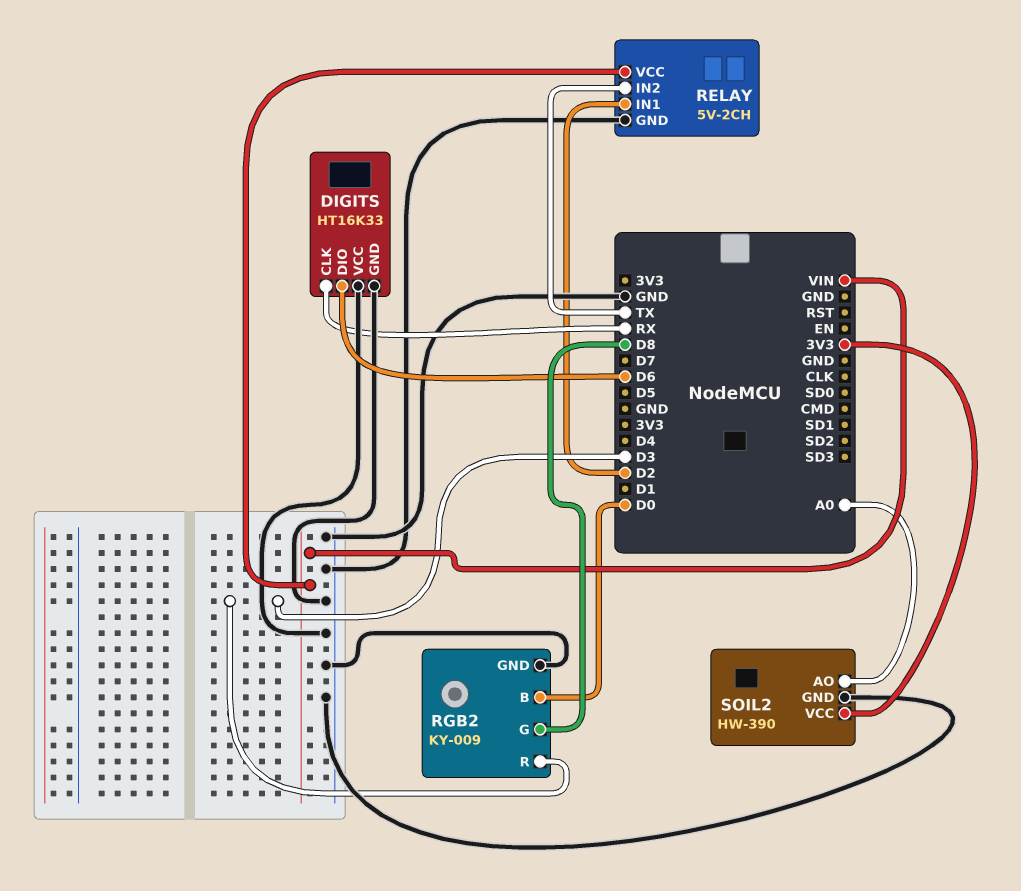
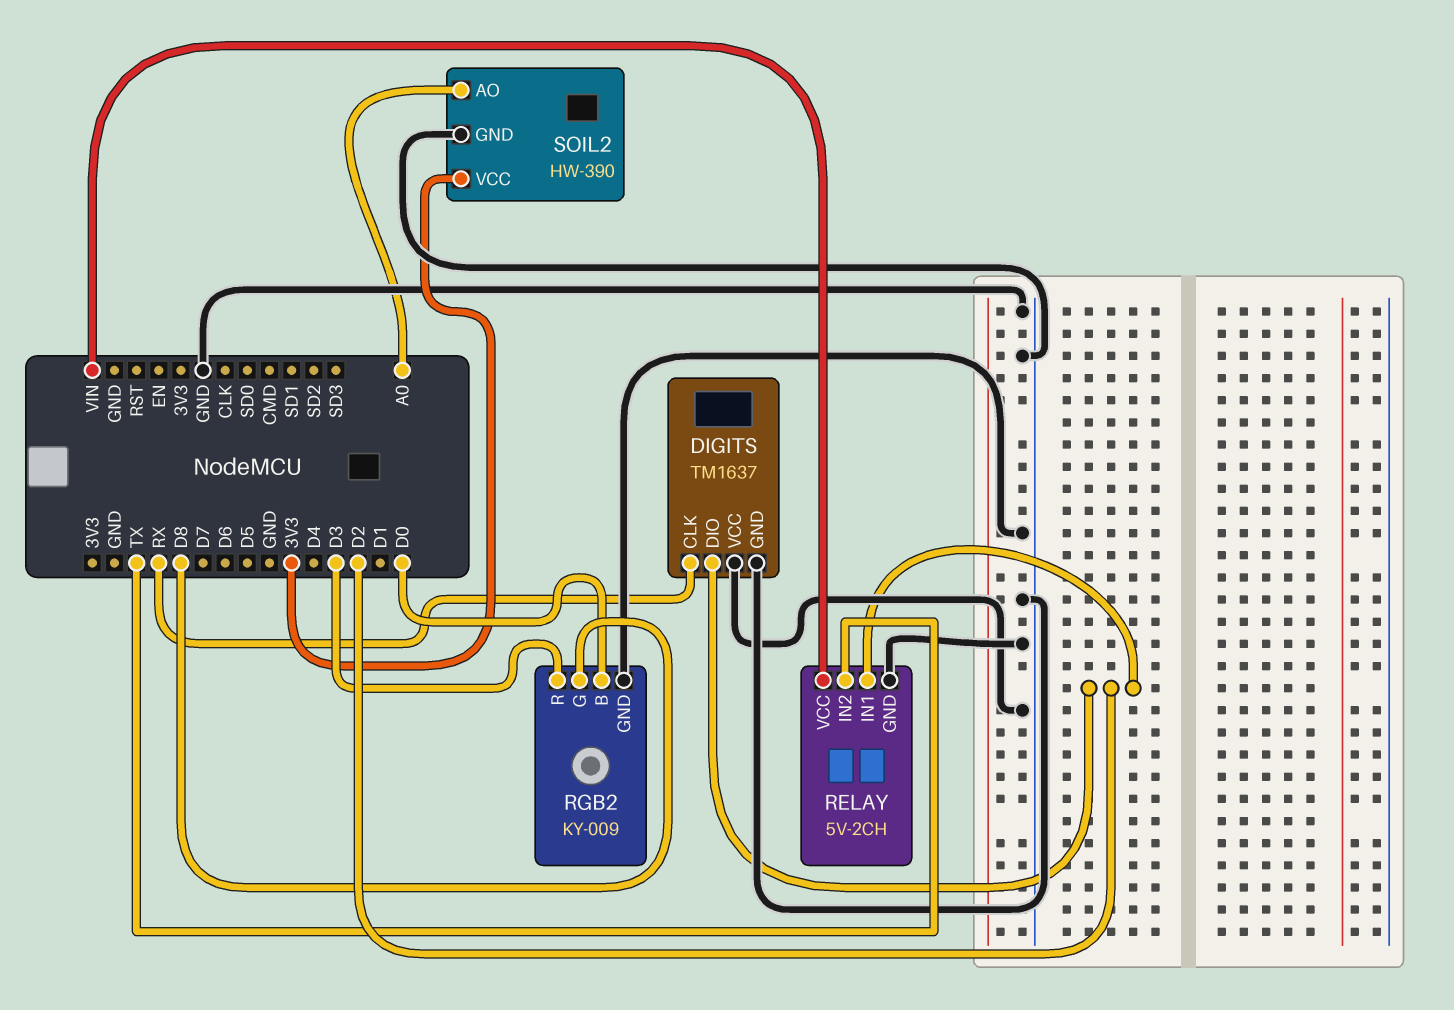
DIGITS: HT16K33 -> TM1637
DIGITS pin DIO: D6 -> D2

